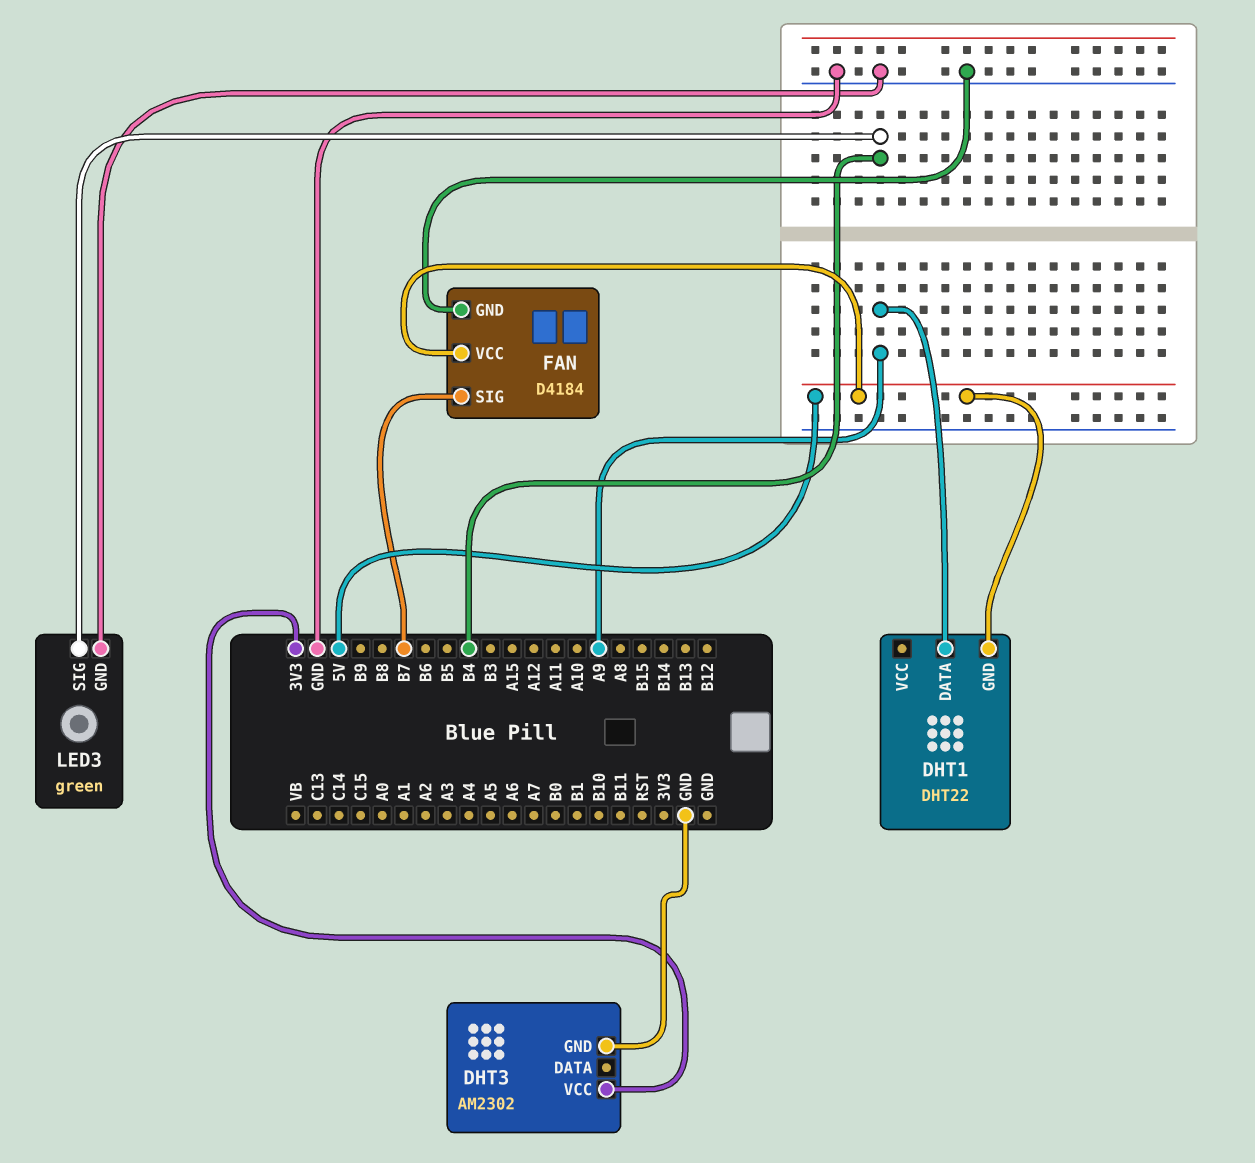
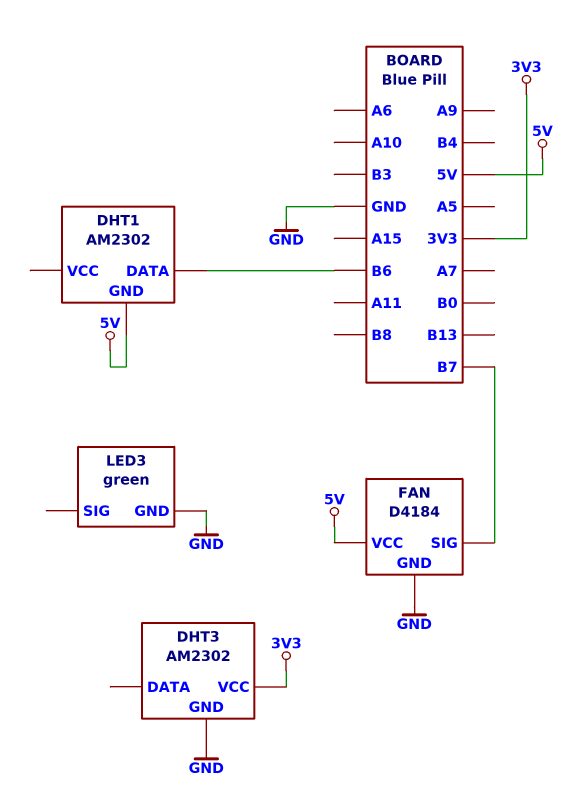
DHT1: DHT22 -> AM2302
DHT1 pin DATA: A9 -> B6
LED3 pin SIG: B4 -> none

